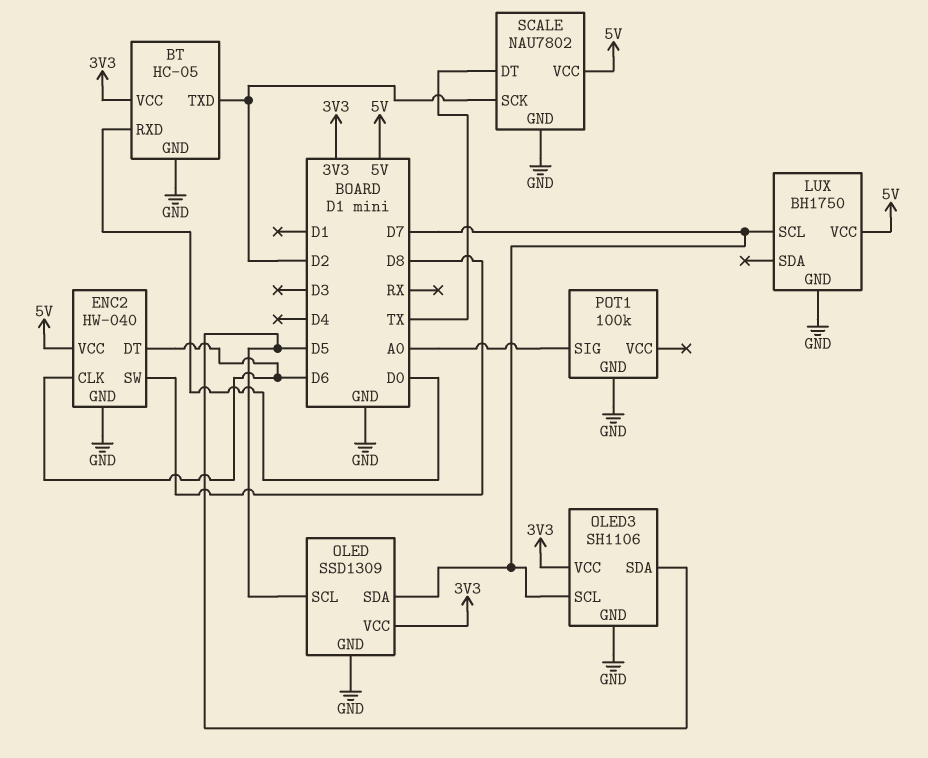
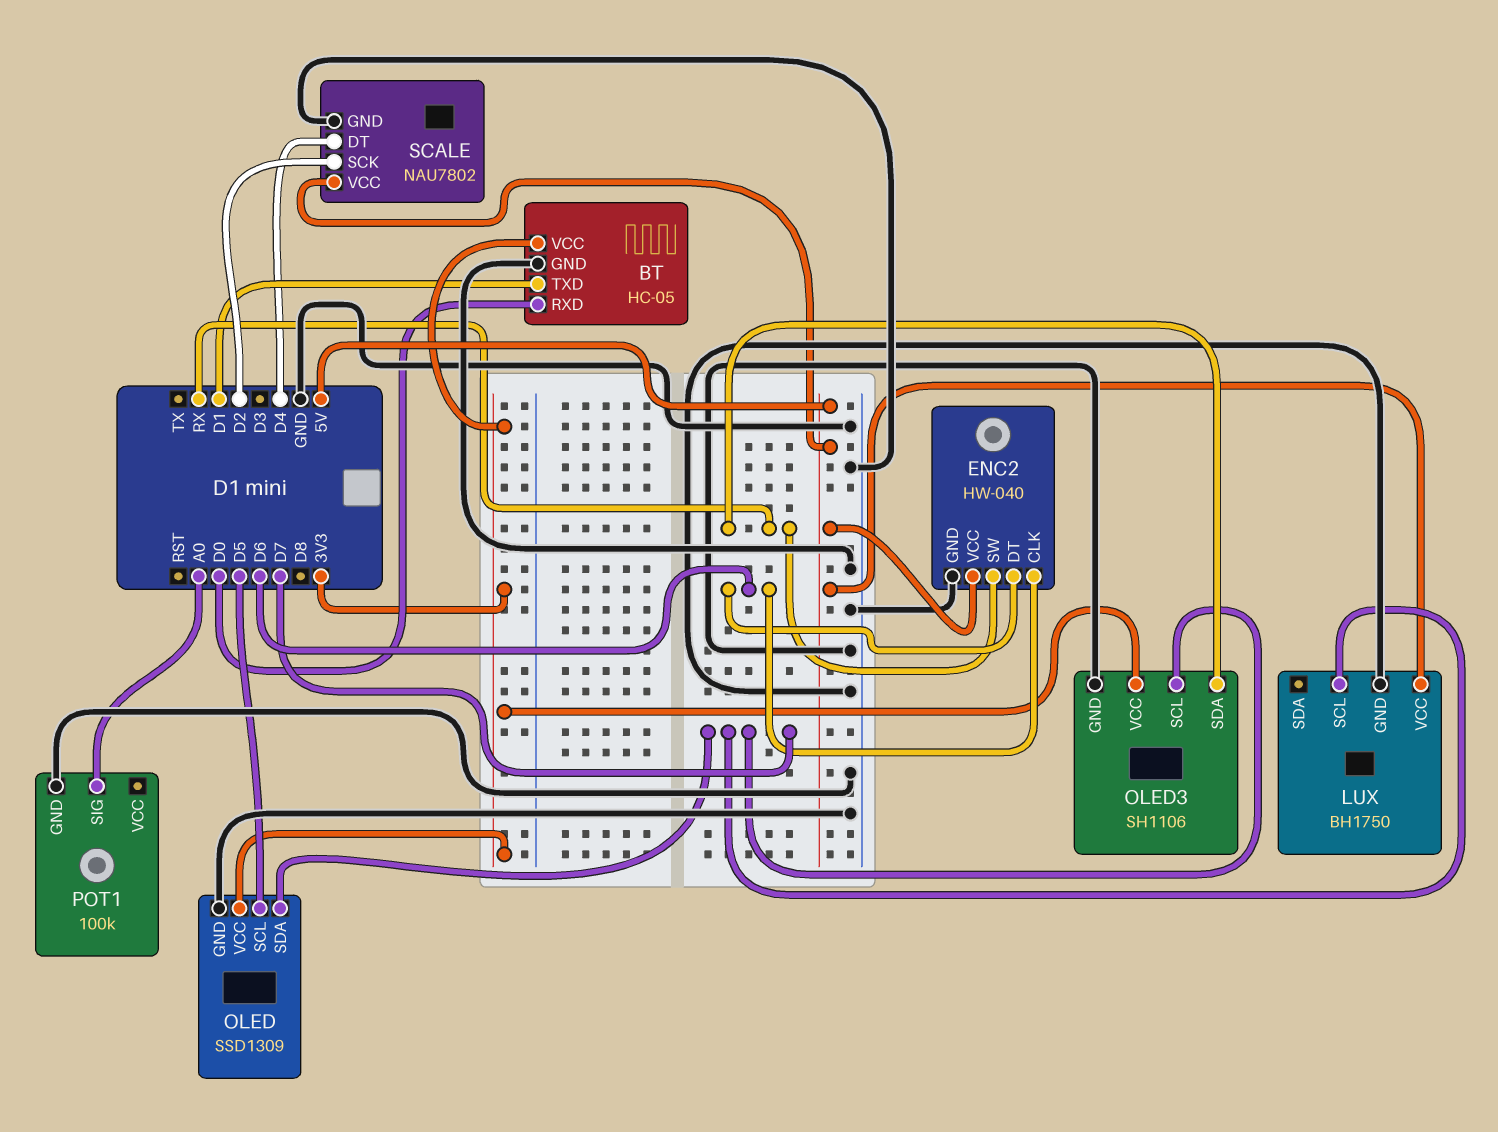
BT pin TXD: D2 -> D1
ENC2 pin SW: D8 -> RX
OLED3 pin SDA: D5 -> RX
SCALE pin DT: TX -> D4

